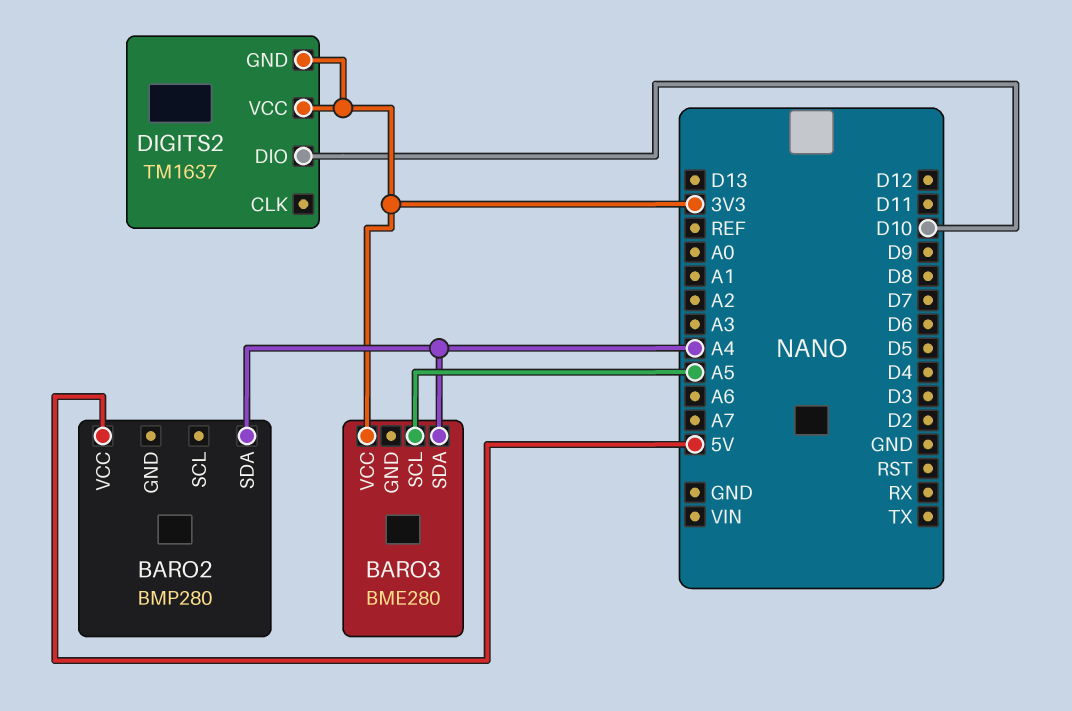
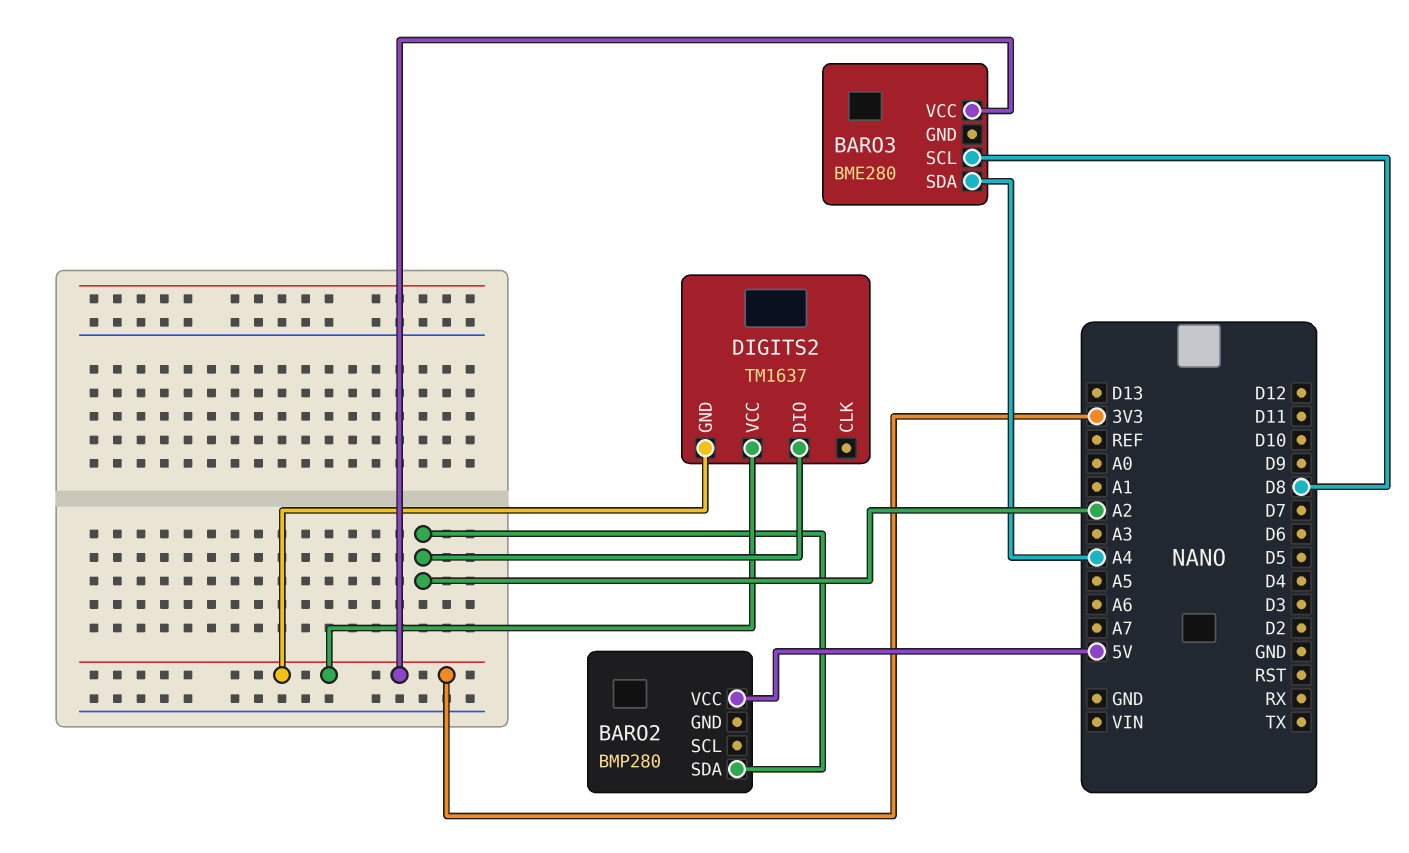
BARO2 pin SDA: A4 -> A2
BARO3 pin SCL: A5 -> D8
DIGITS2 pin DIO: D10 -> A2

